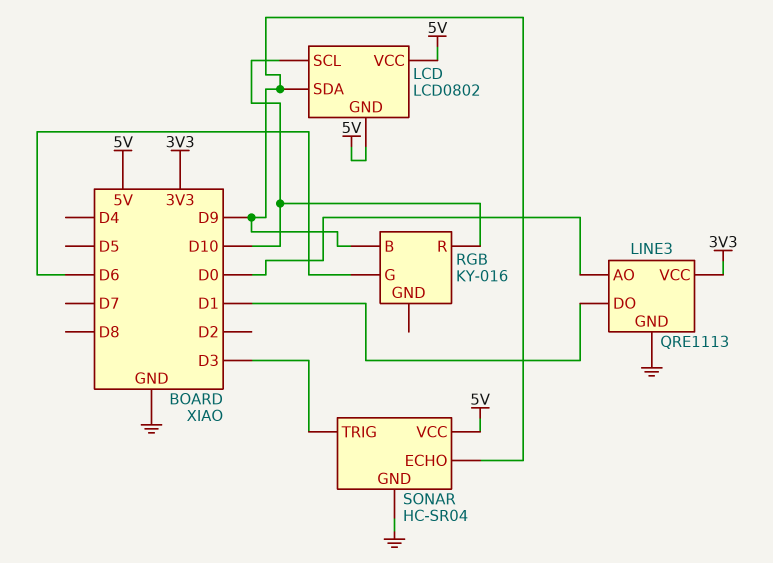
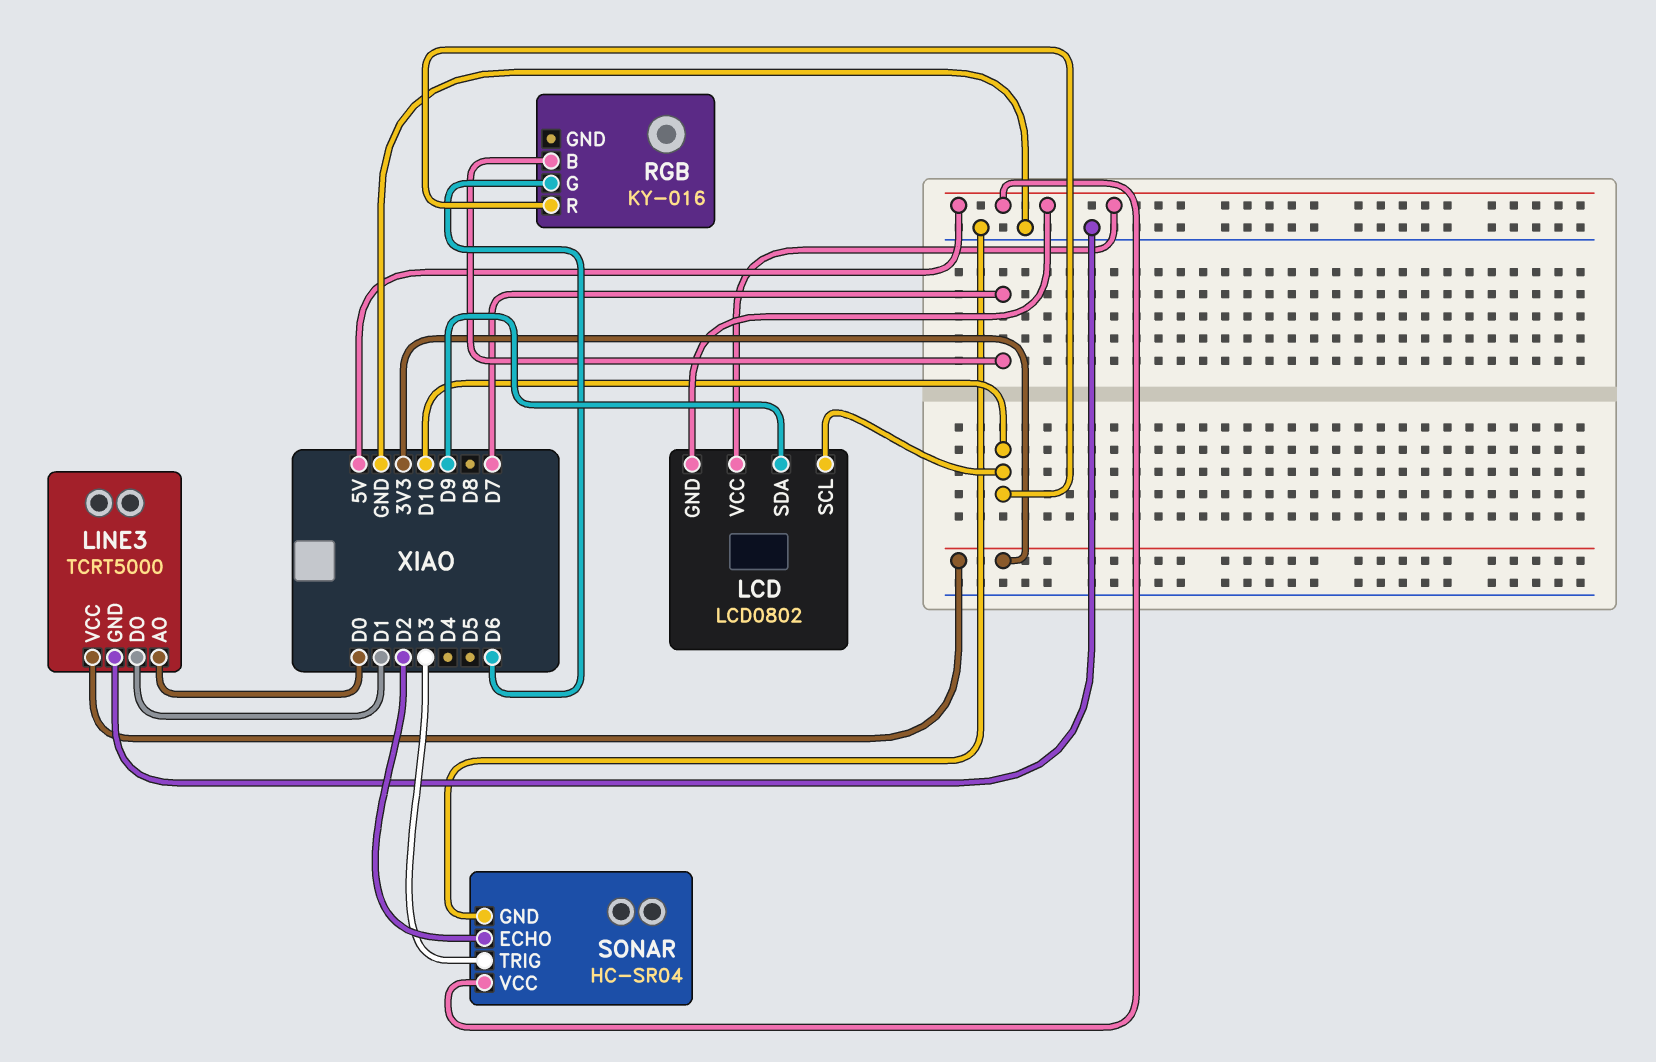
LINE3: QRE1113 -> TCRT5000
RGB pin B: D9 -> D7
SONAR pin ECHO: D9 -> D2

